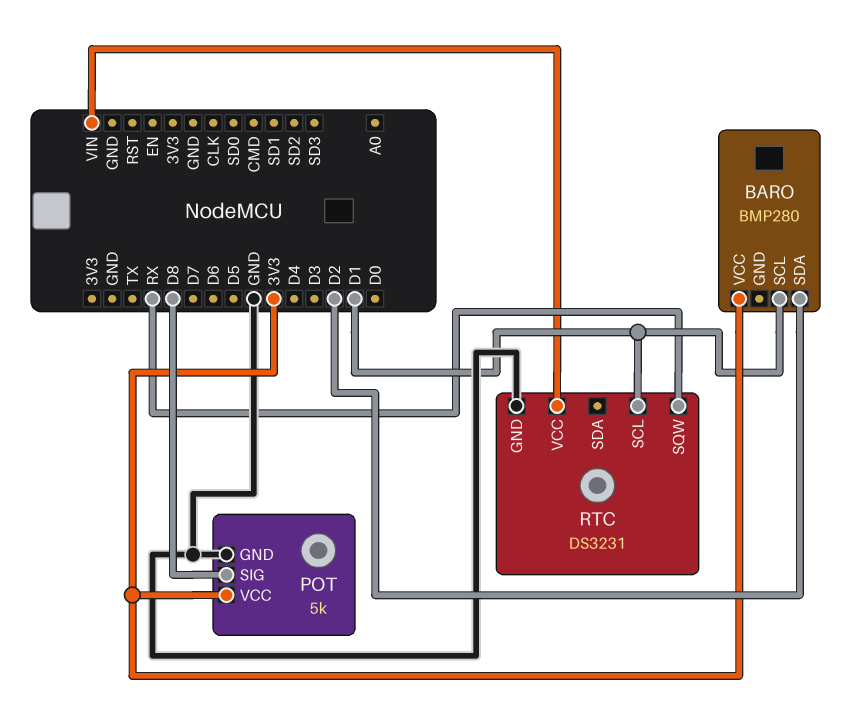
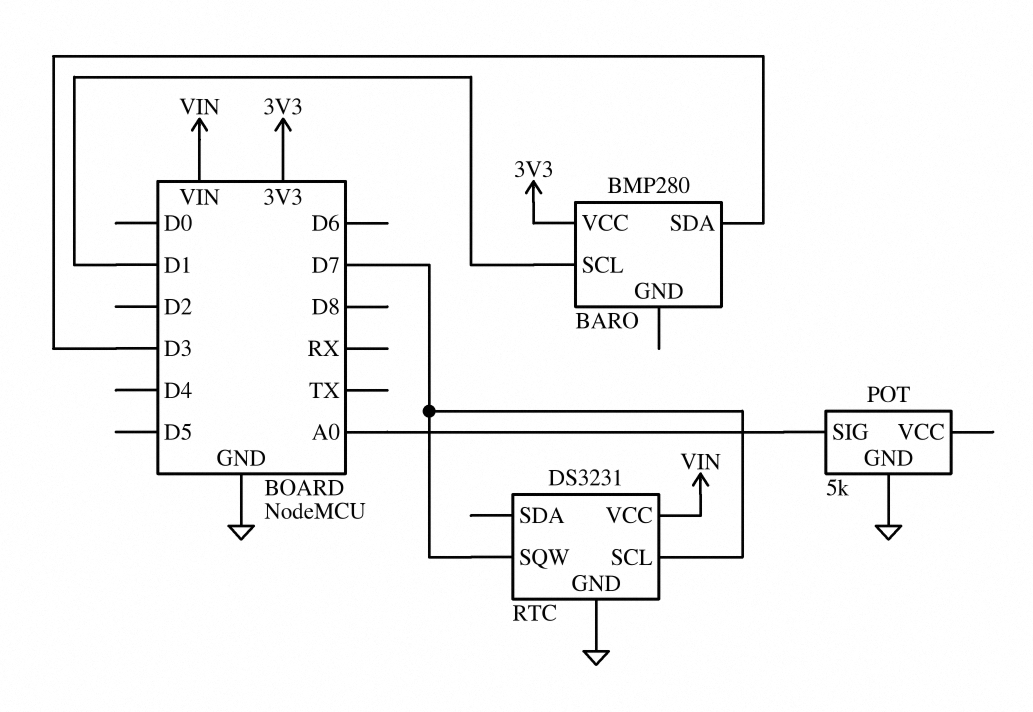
BARO pin SDA: D2 -> D3
POT pin SIG: D8 -> A0
POT pin VCC: 3V3 -> none
RTC pin SCL: D1 -> D7
RTC pin SQW: RX -> D7

